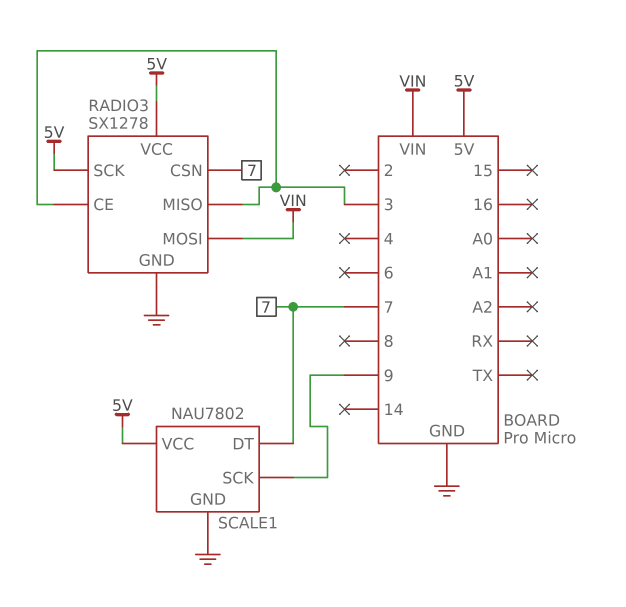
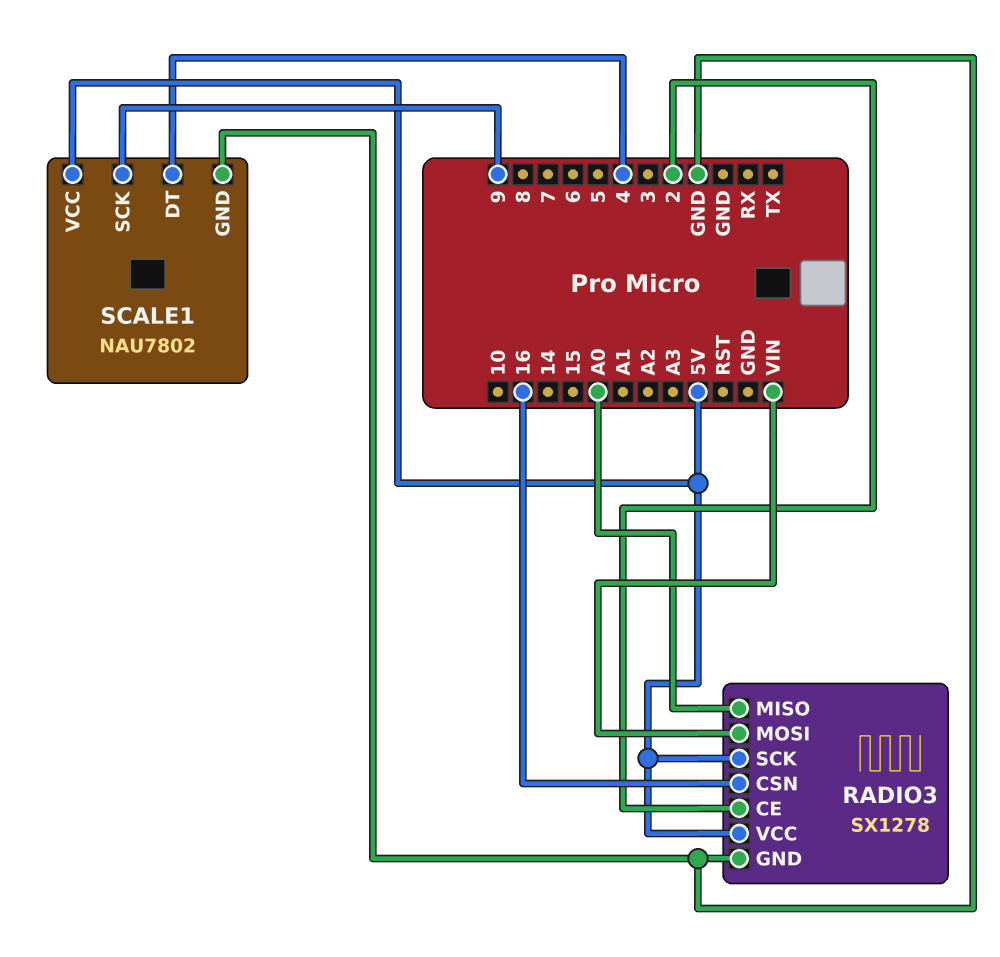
RADIO3 pin CE: 3 -> 2
RADIO3 pin CSN: 7 -> 16
RADIO3 pin MISO: 3 -> A0
SCALE1 pin DT: 7 -> 4

